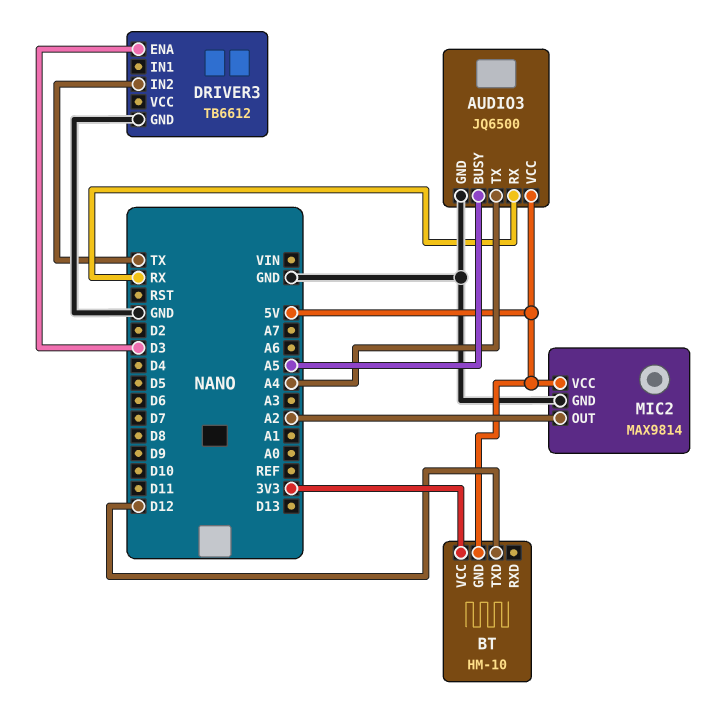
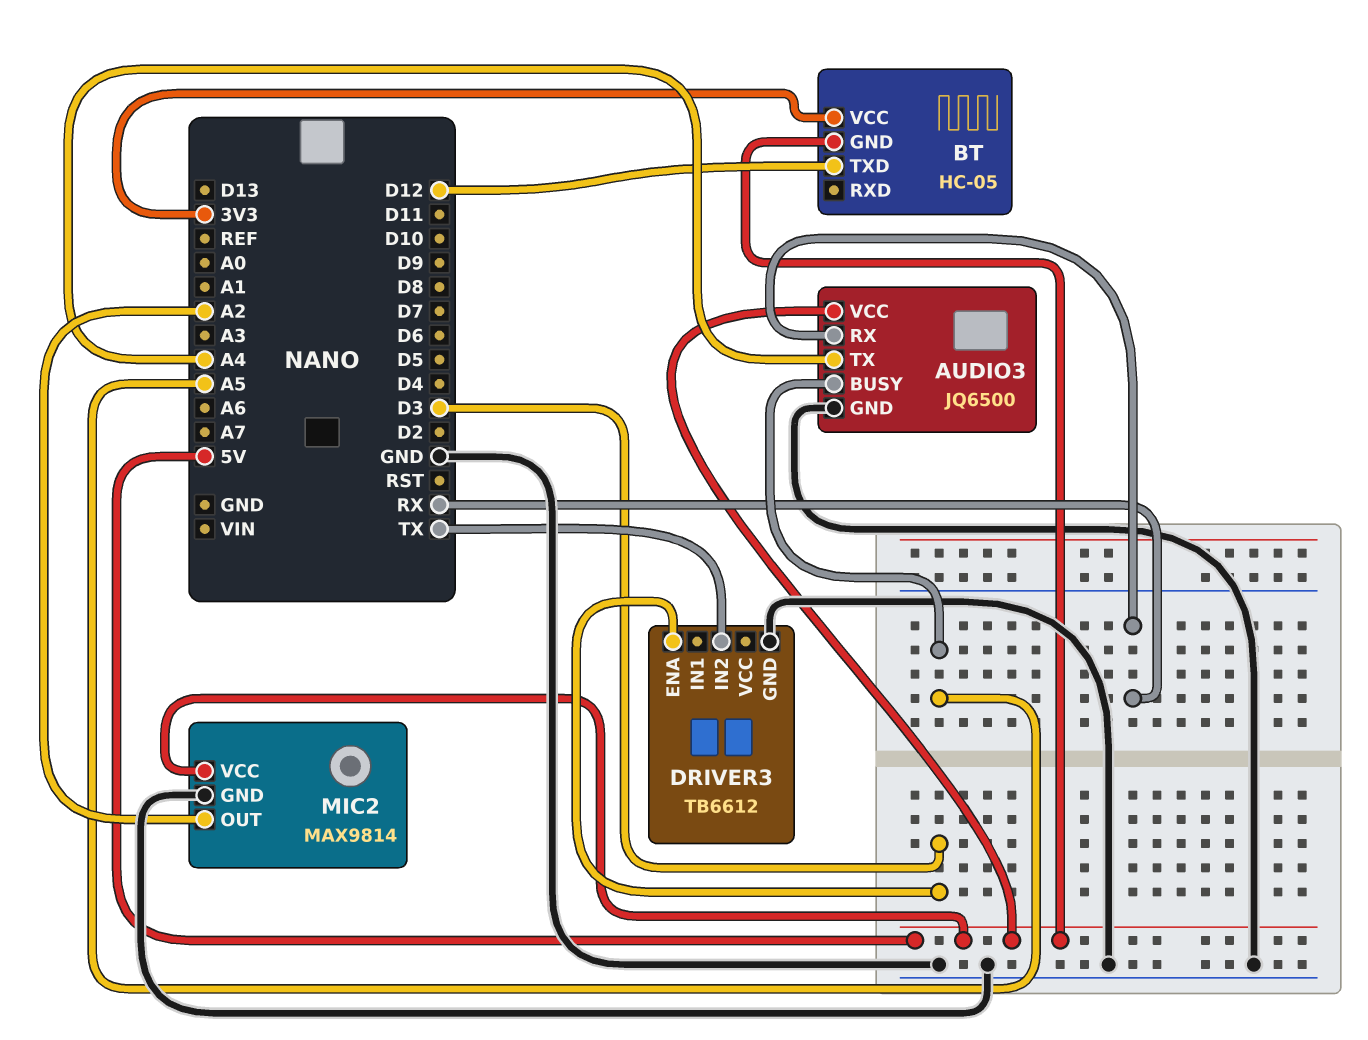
BT: HM-10 -> HC-05

